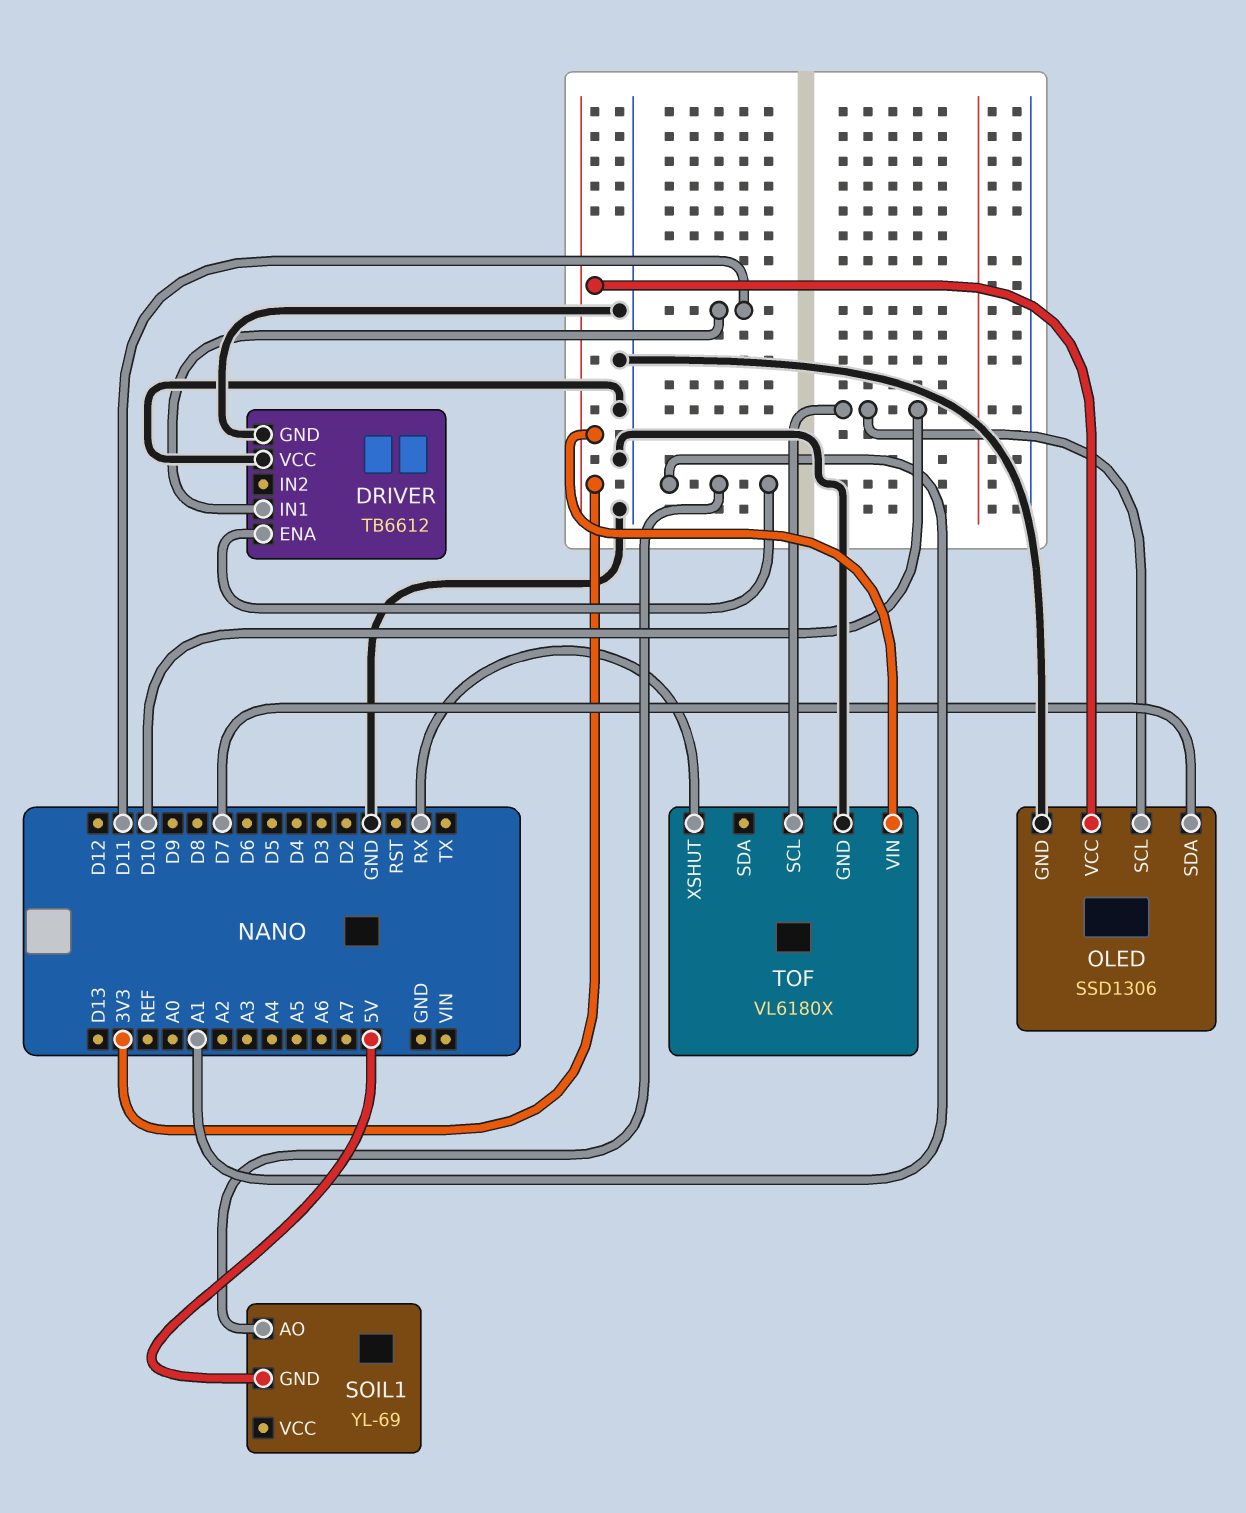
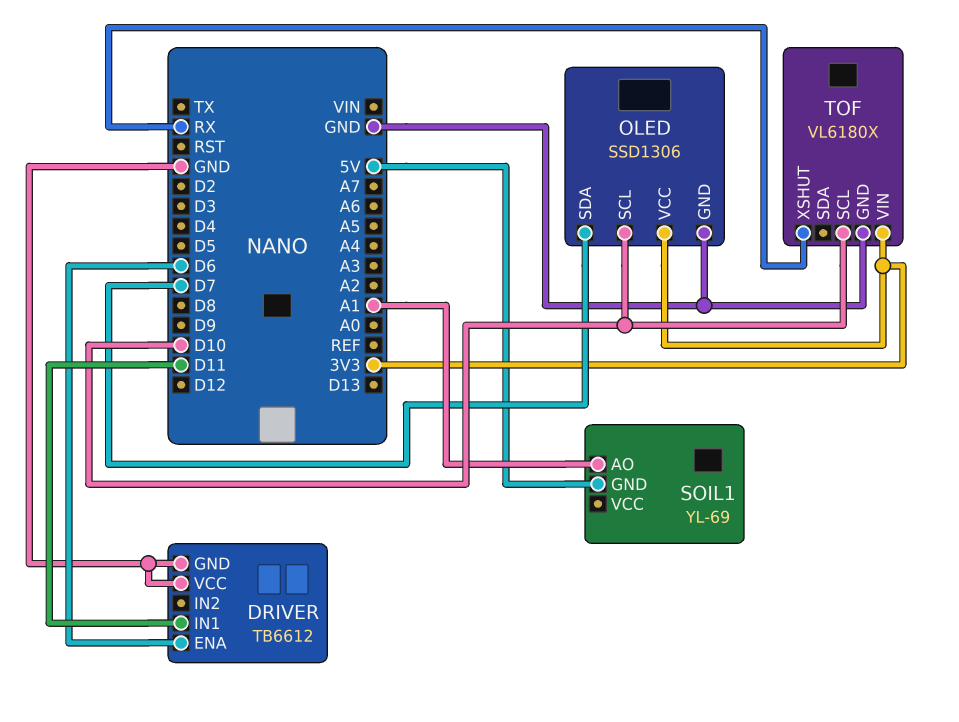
DRIVER pin ENA: A1 -> D6

